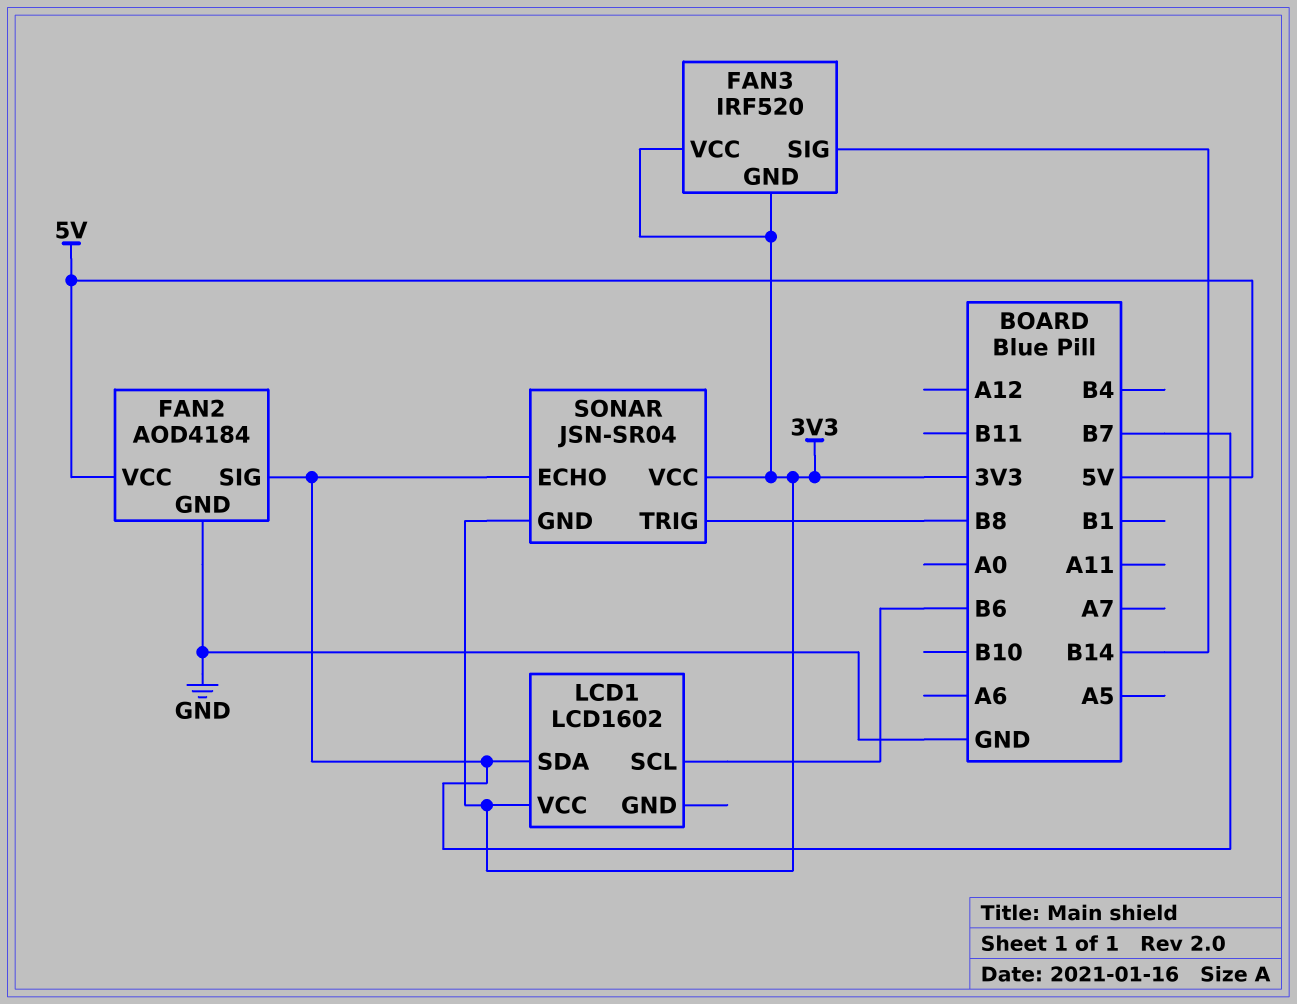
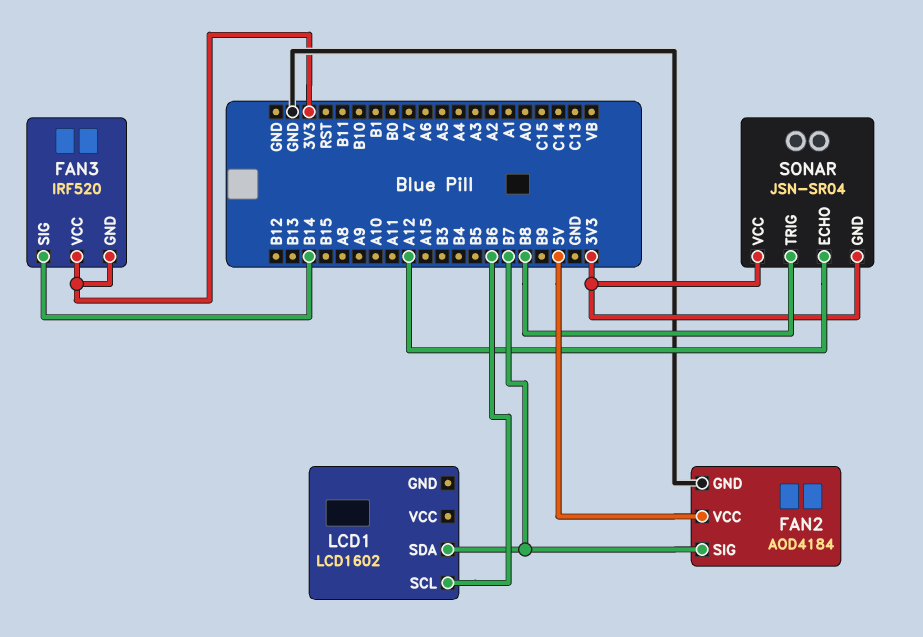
LCD1 pin VCC: 3V3 -> none
SONAR pin ECHO: B7 -> A12

